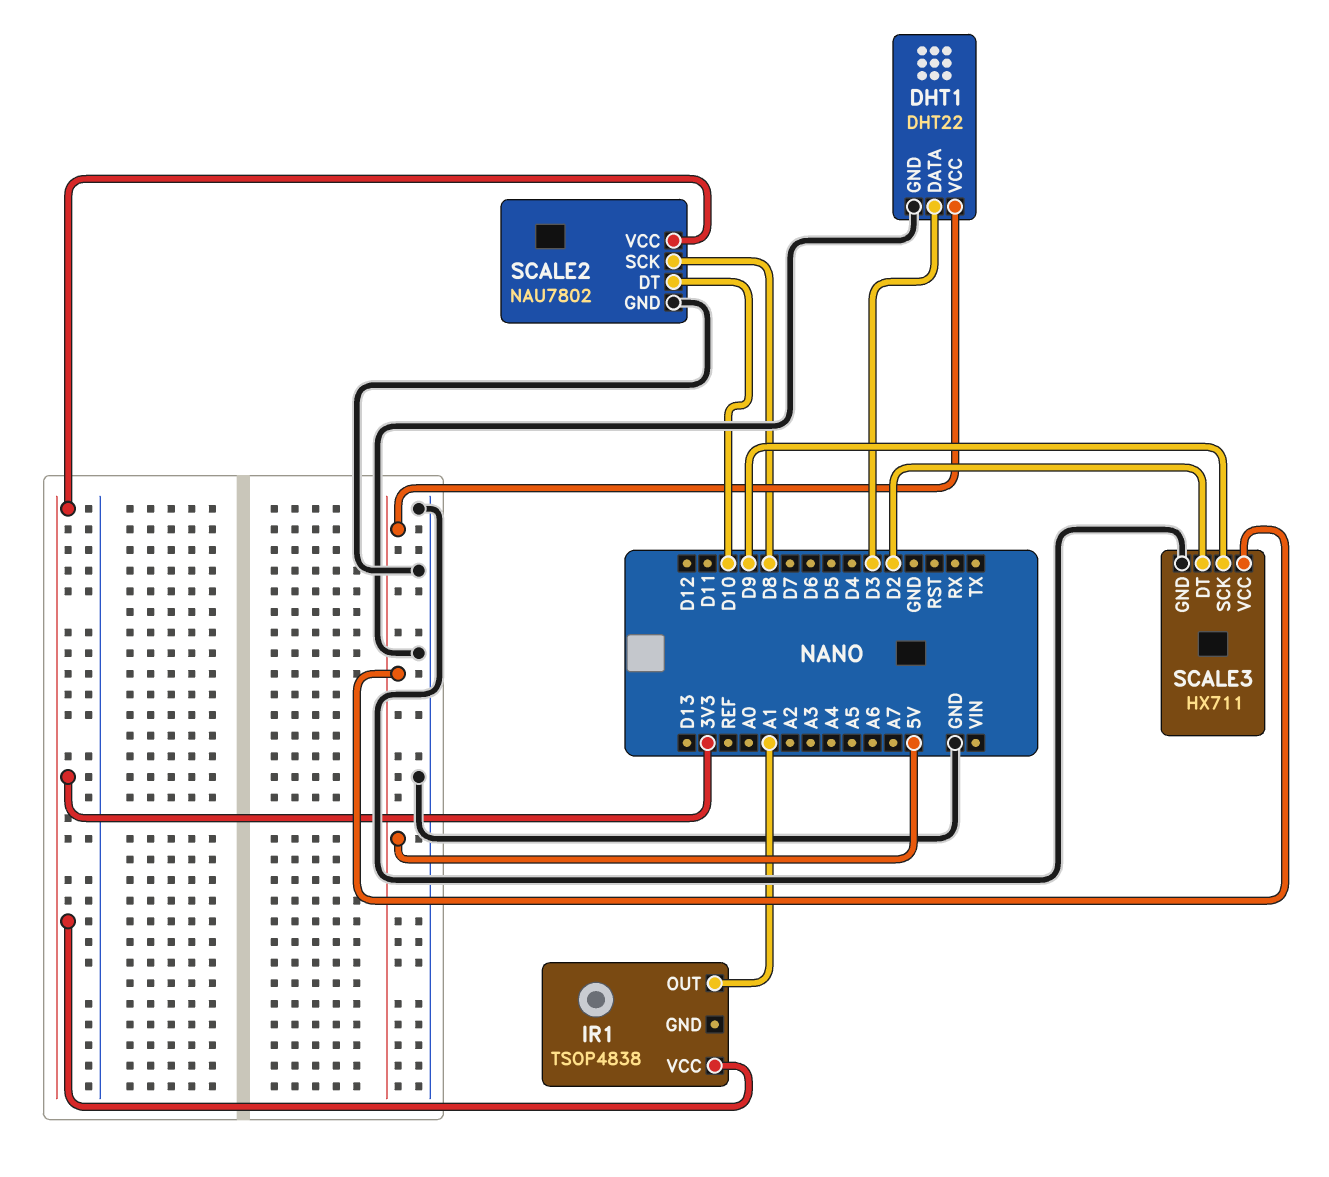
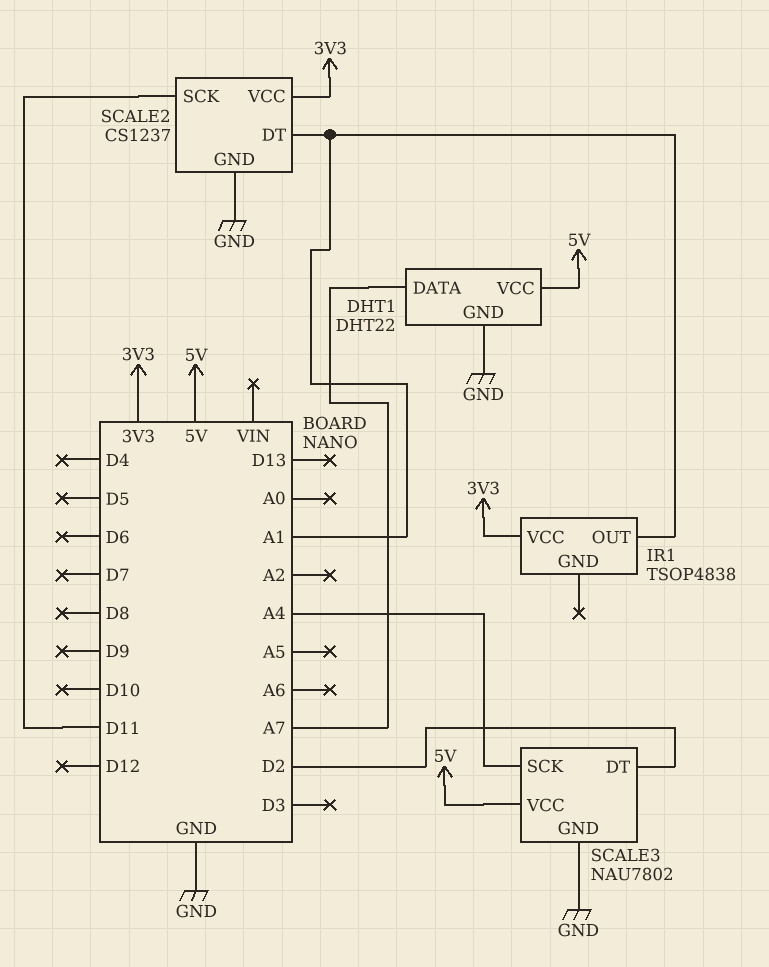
DHT1 pin DATA: D3 -> A7
SCALE2: NAU7802 -> CS1237
SCALE2 pin DT: D10 -> A1
SCALE2 pin SCK: D8 -> D11
SCALE3: HX711 -> NAU7802
SCALE3 pin SCK: D9 -> A4

